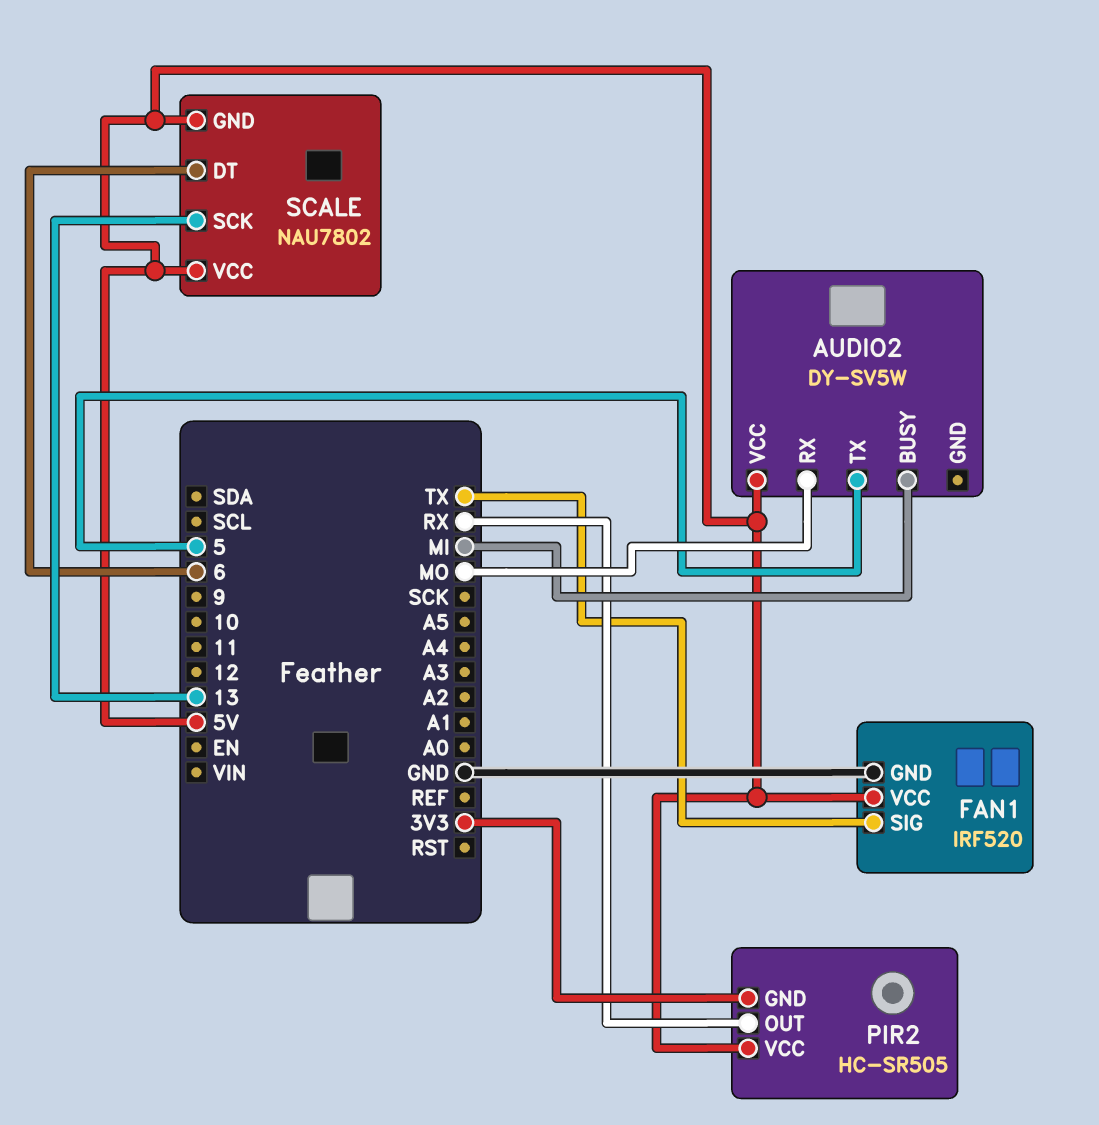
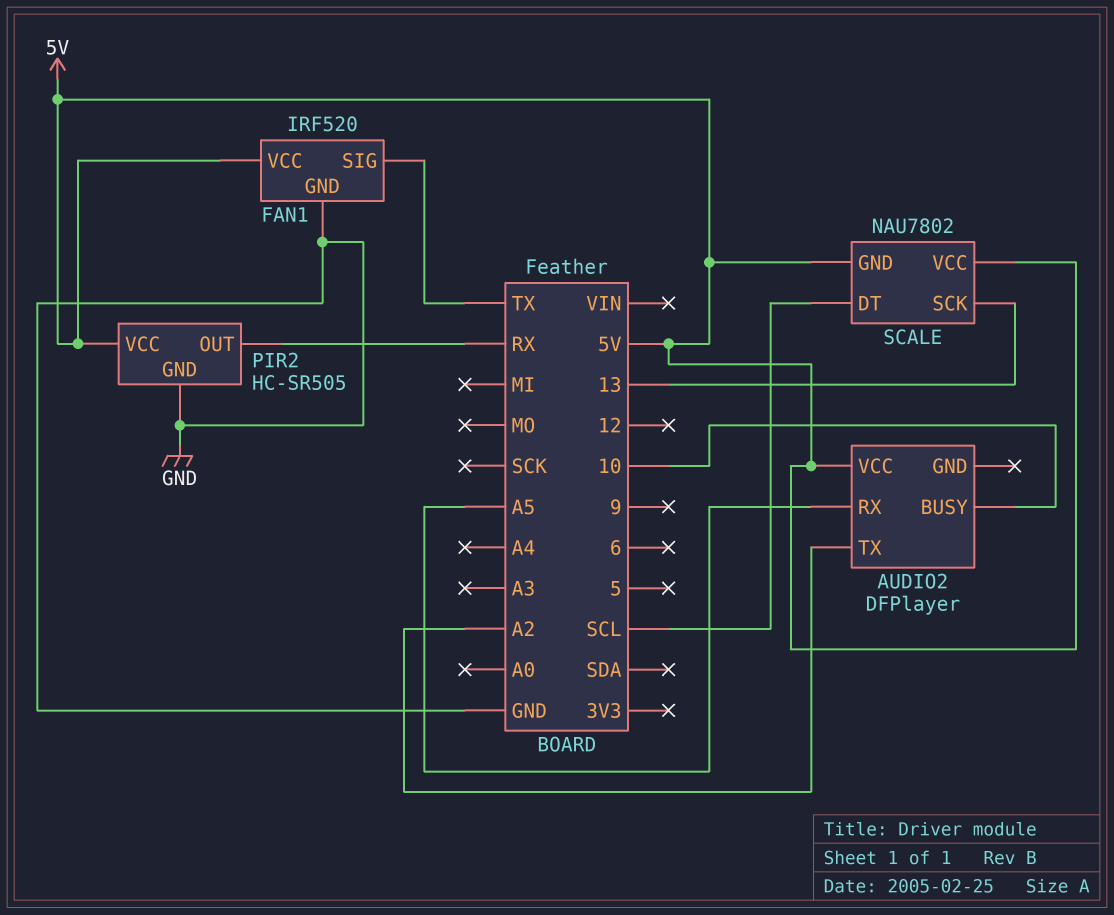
AUDIO2: DY-SV5W -> DFPlayer
AUDIO2 pin BUSY: MI -> 10
AUDIO2 pin RX: MO -> A5
AUDIO2 pin TX: 5 -> A2
PIR2 pin GND: 3V3 -> GND
SCALE pin DT: 6 -> SCL

